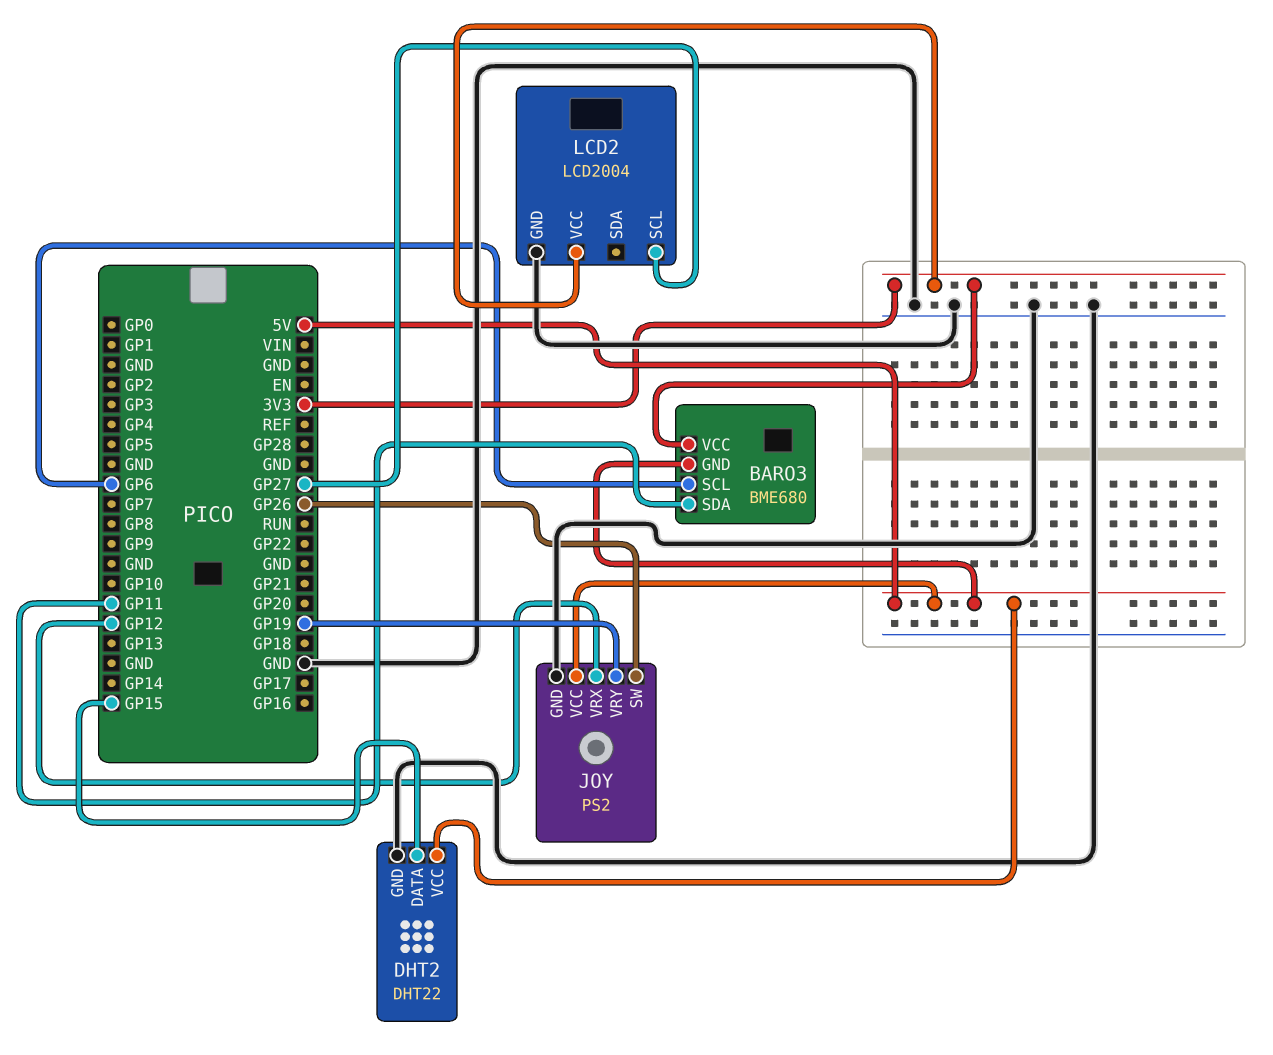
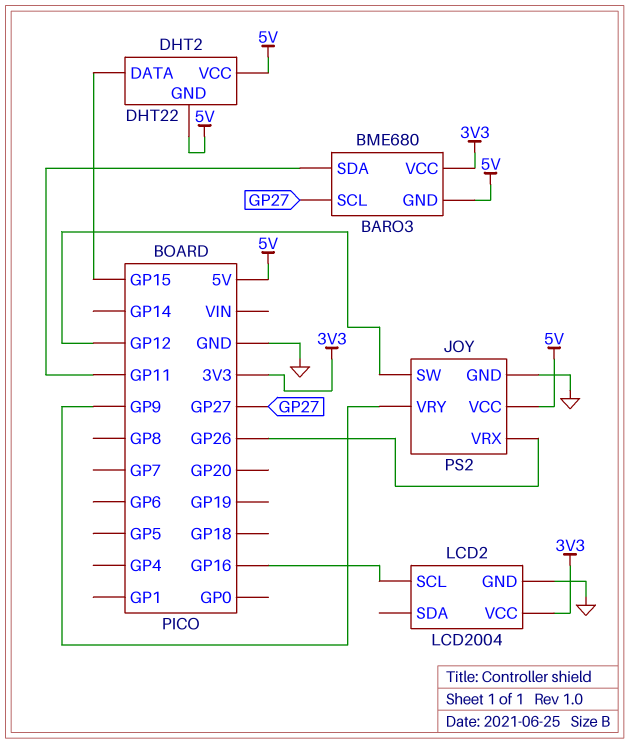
BARO3 pin SCL: GP6 -> GP27
DHT2 pin GND: GND -> 5V
JOY pin SW: GP26 -> GP12
JOY pin VRX: GP12 -> GP26
JOY pin VRY: GP19 -> GP9
LCD2 pin SCL: GP27 -> GP16

